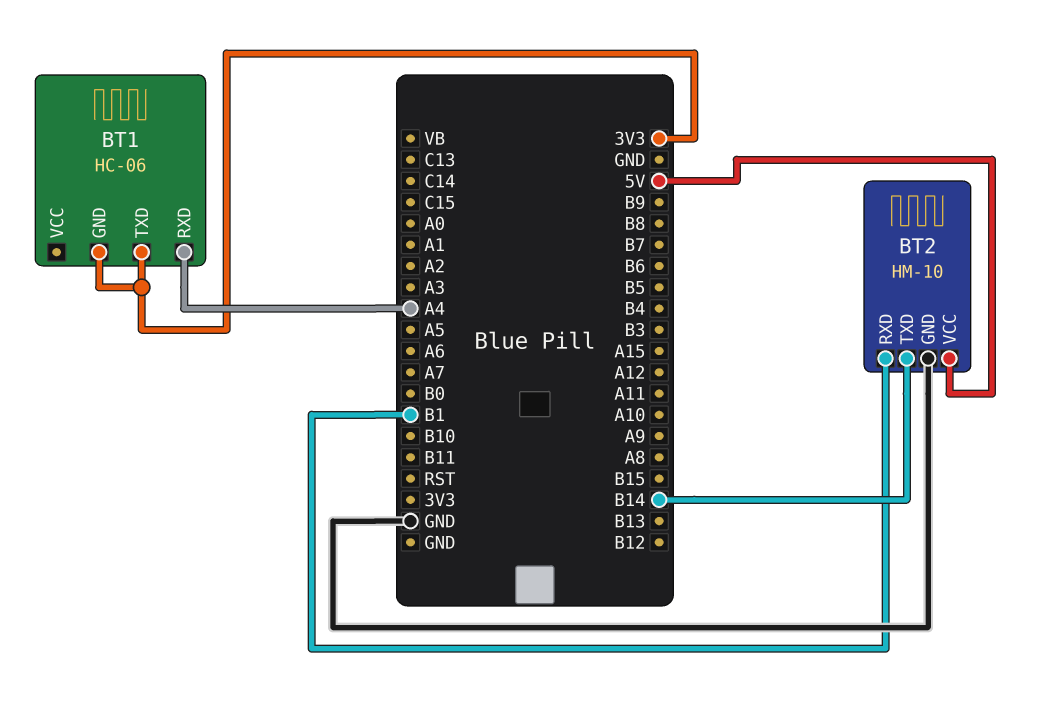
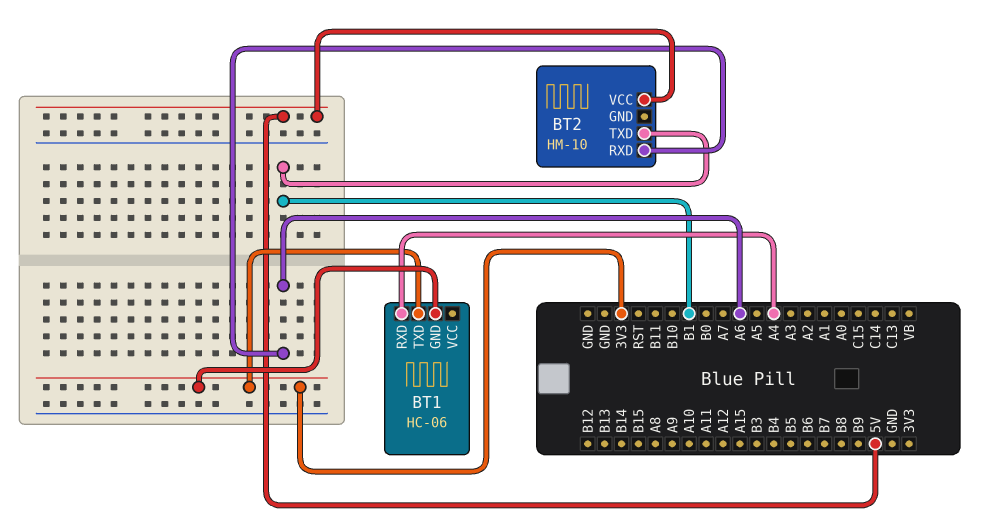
BT2 pin GND: GND -> none
BT2 pin RXD: B1 -> A6
BT2 pin TXD: B14 -> B1

